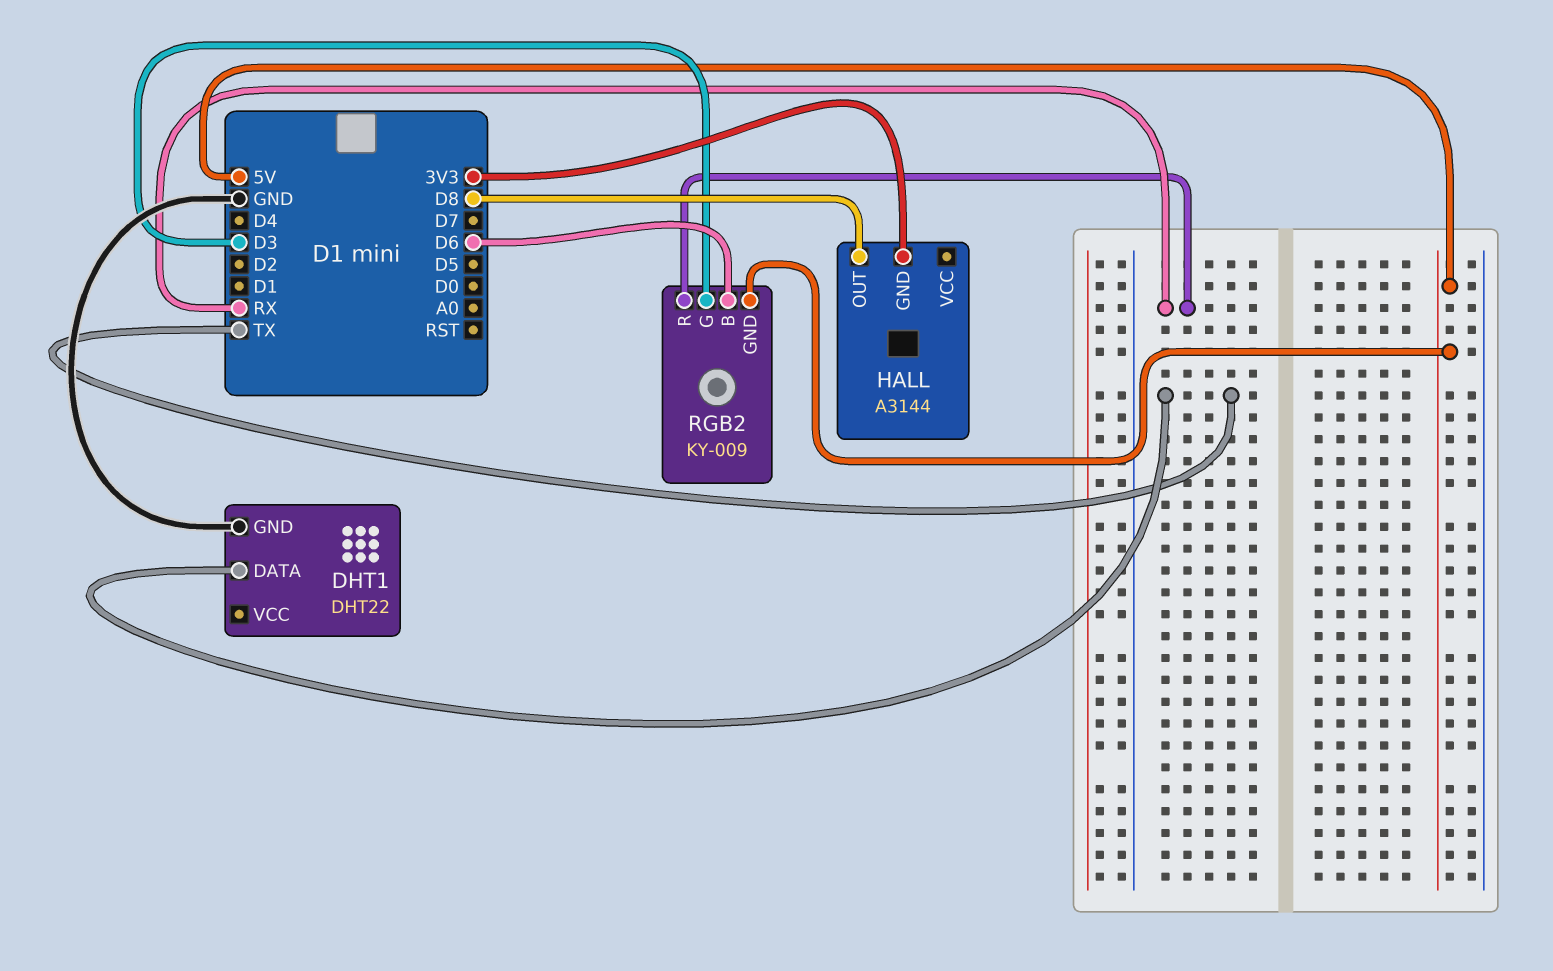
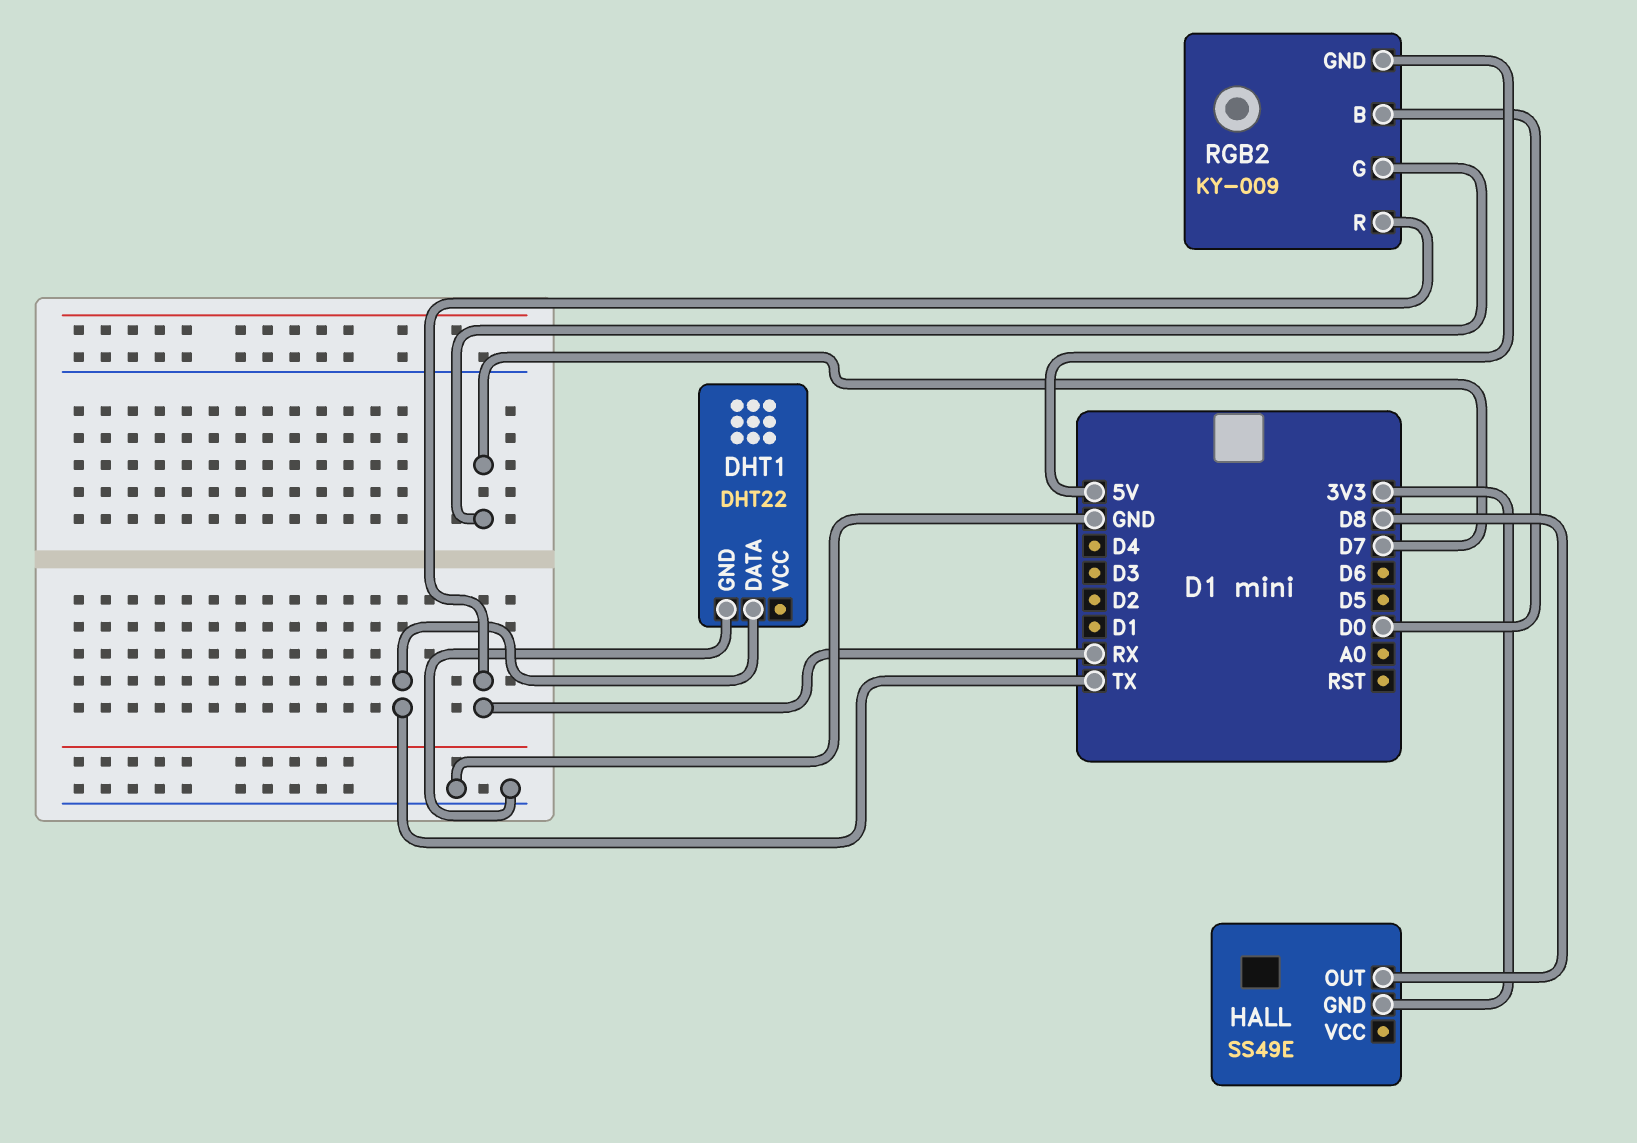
HALL: A3144 -> SS49E
RGB2 pin B: D6 -> D0
RGB2 pin G: D3 -> D7

